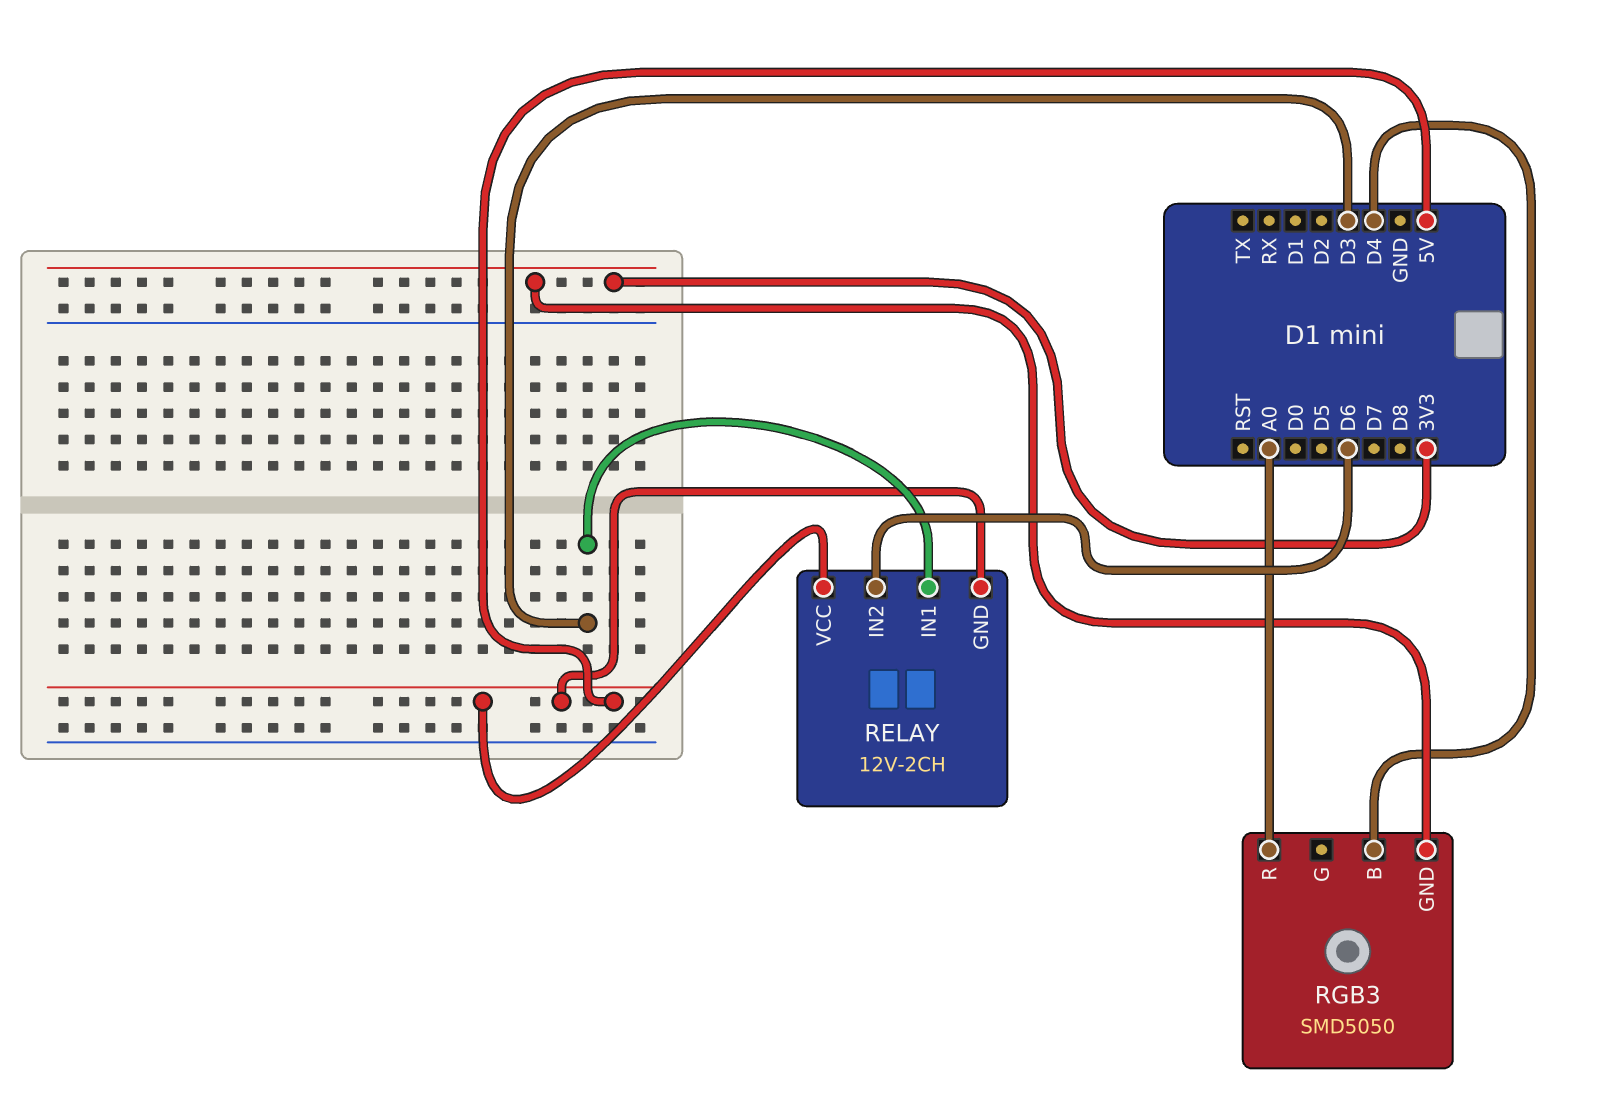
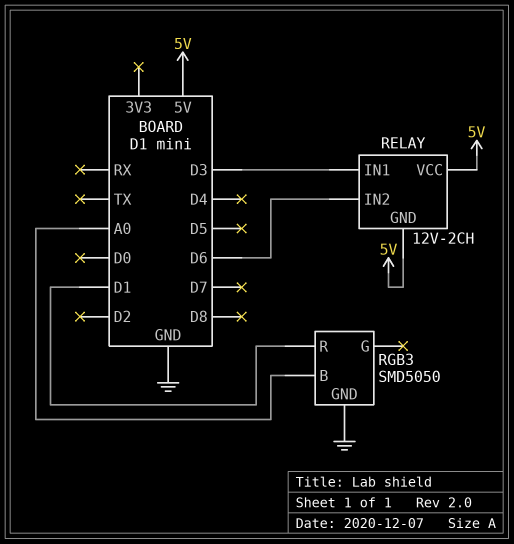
RGB3 pin B: D4 -> A0
RGB3 pin GND: 3V3 -> GND
RGB3 pin R: A0 -> D1

